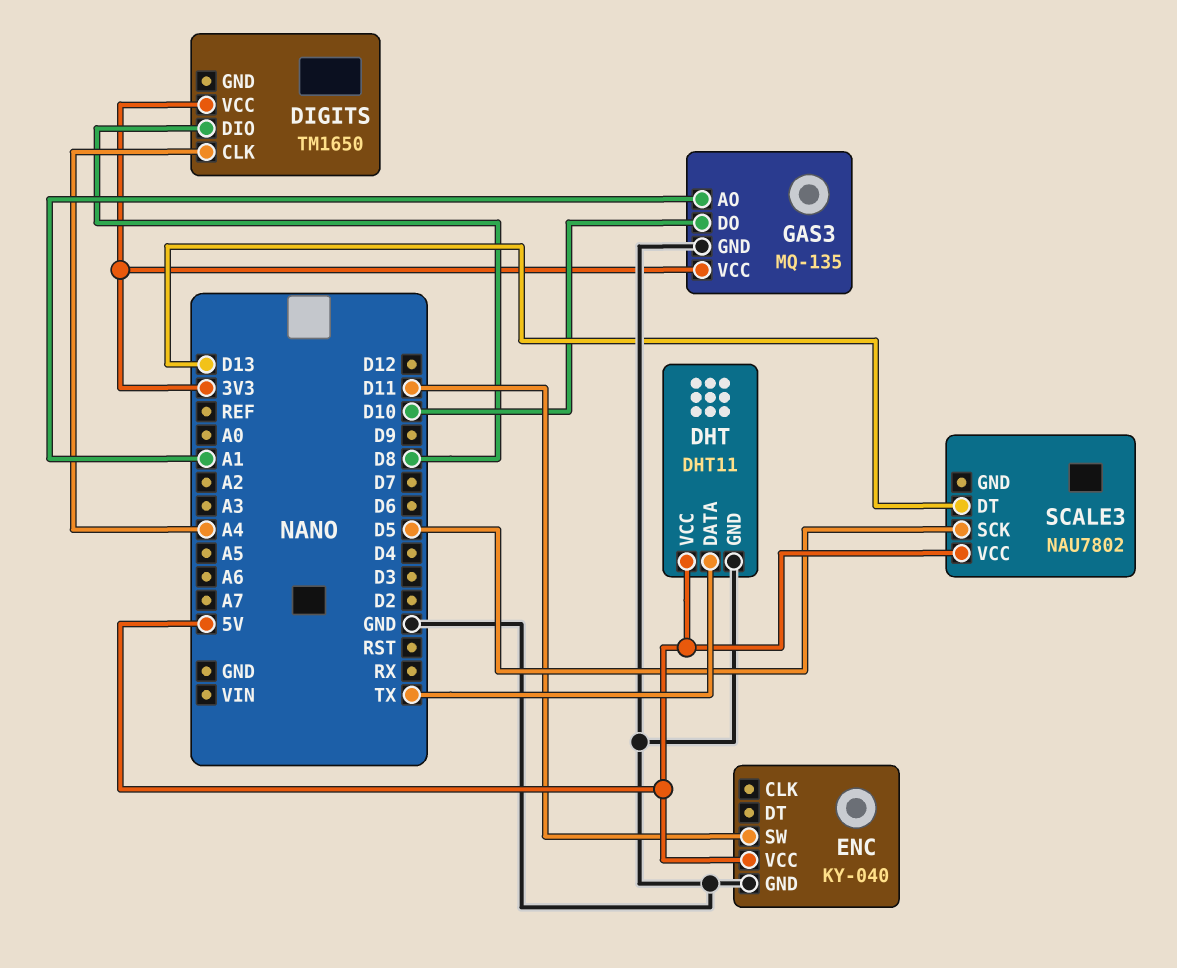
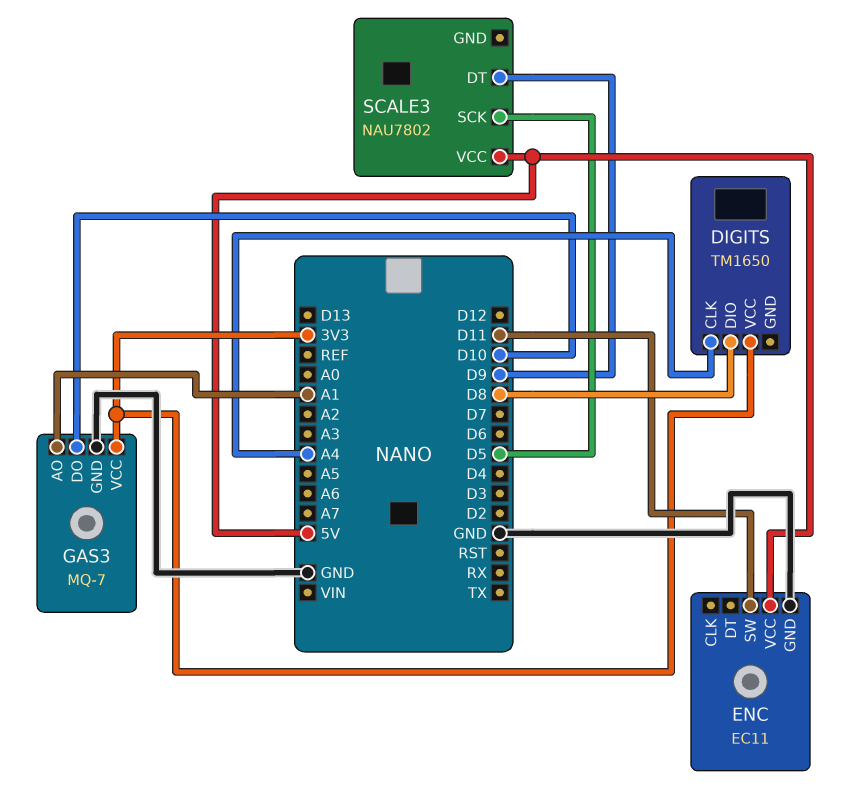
DHT: DHT11 -> none
DHT pin DATA: TX -> none
DHT pin GND: GND -> none
DHT pin VCC: 5V -> none
ENC: KY-040 -> EC11
GAS3: MQ-135 -> MQ-7
SCALE3 pin DT: D13 -> D9

